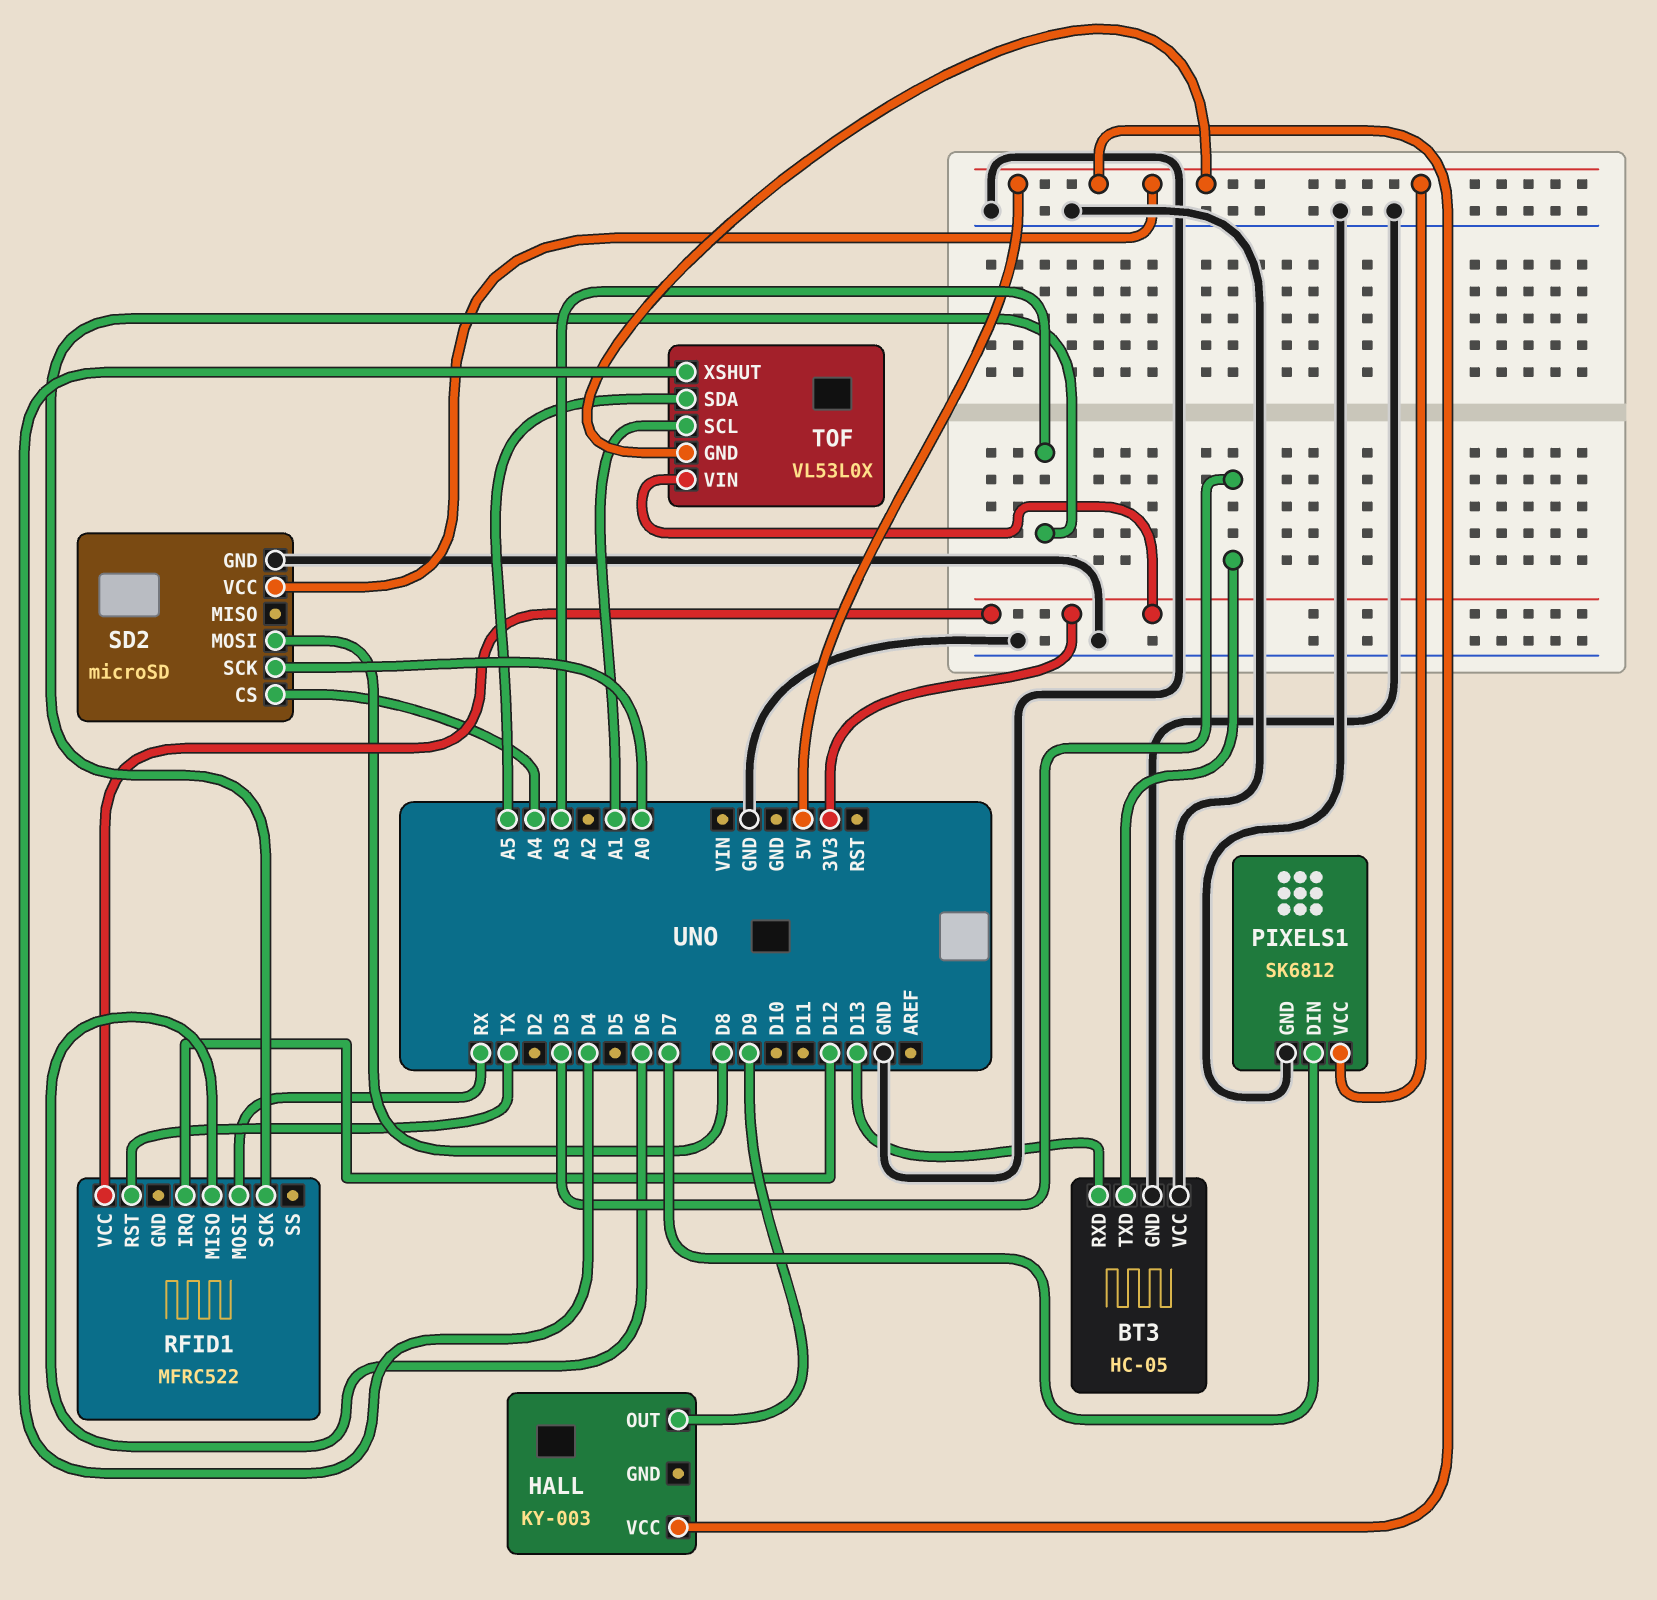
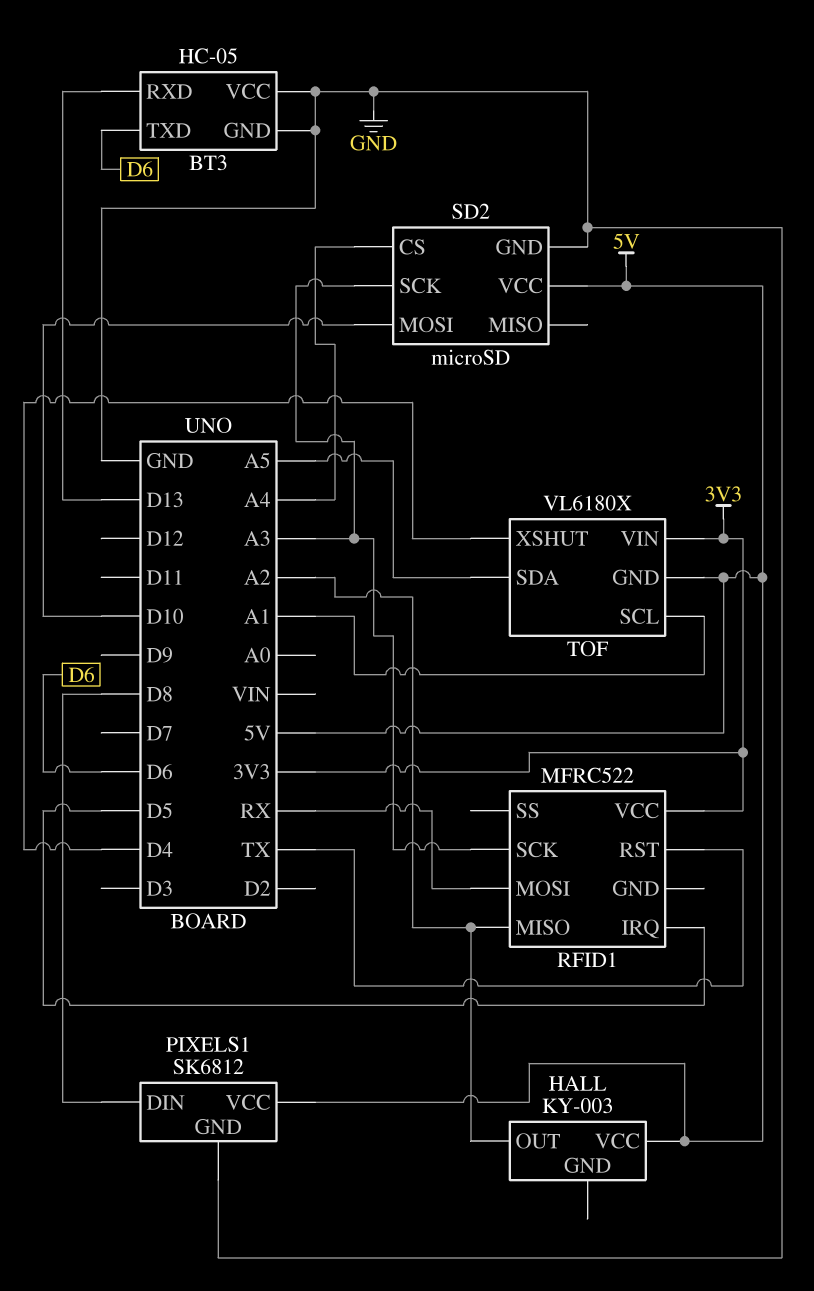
BT3 pin TXD: D3 -> D6
HALL pin OUT: D9 -> A2
PIXELS1 pin DIN: D7 -> D8
RFID1 pin IRQ: D12 -> D5
RFID1 pin MISO: D6 -> A2
SD2 pin MOSI: D8 -> D10
SD2 pin SCK: A0 -> A3
TOF: VL53L0X -> VL6180X

